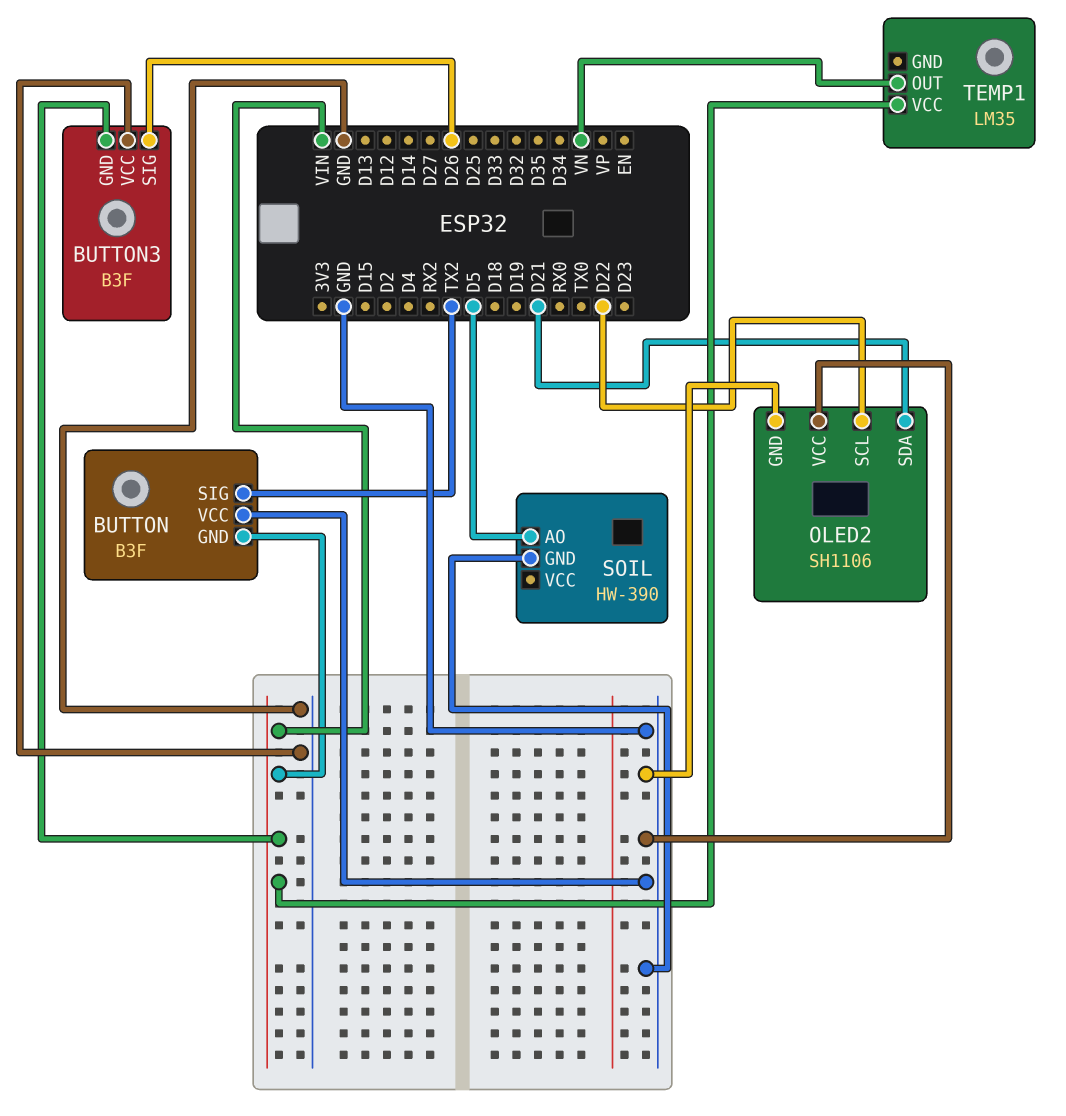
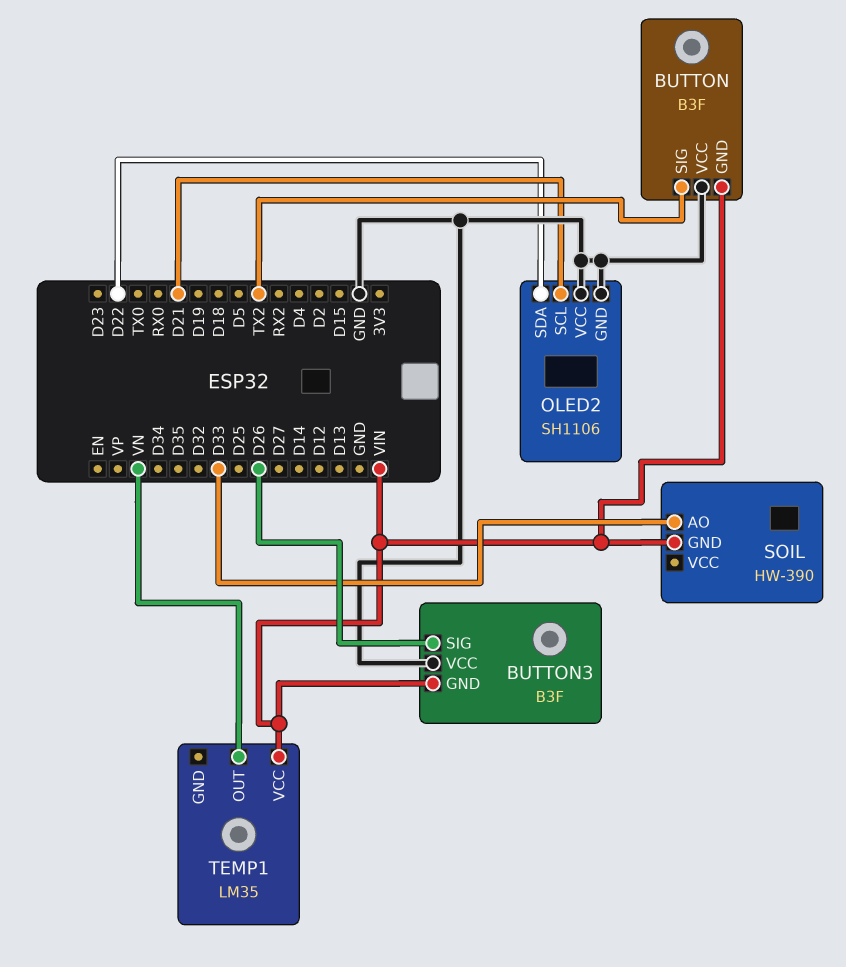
OLED2 pin SCL: D22 -> D21
OLED2 pin SDA: D21 -> D22
SOIL pin AO: D5 -> D33
SOIL pin GND: GND -> VIN

